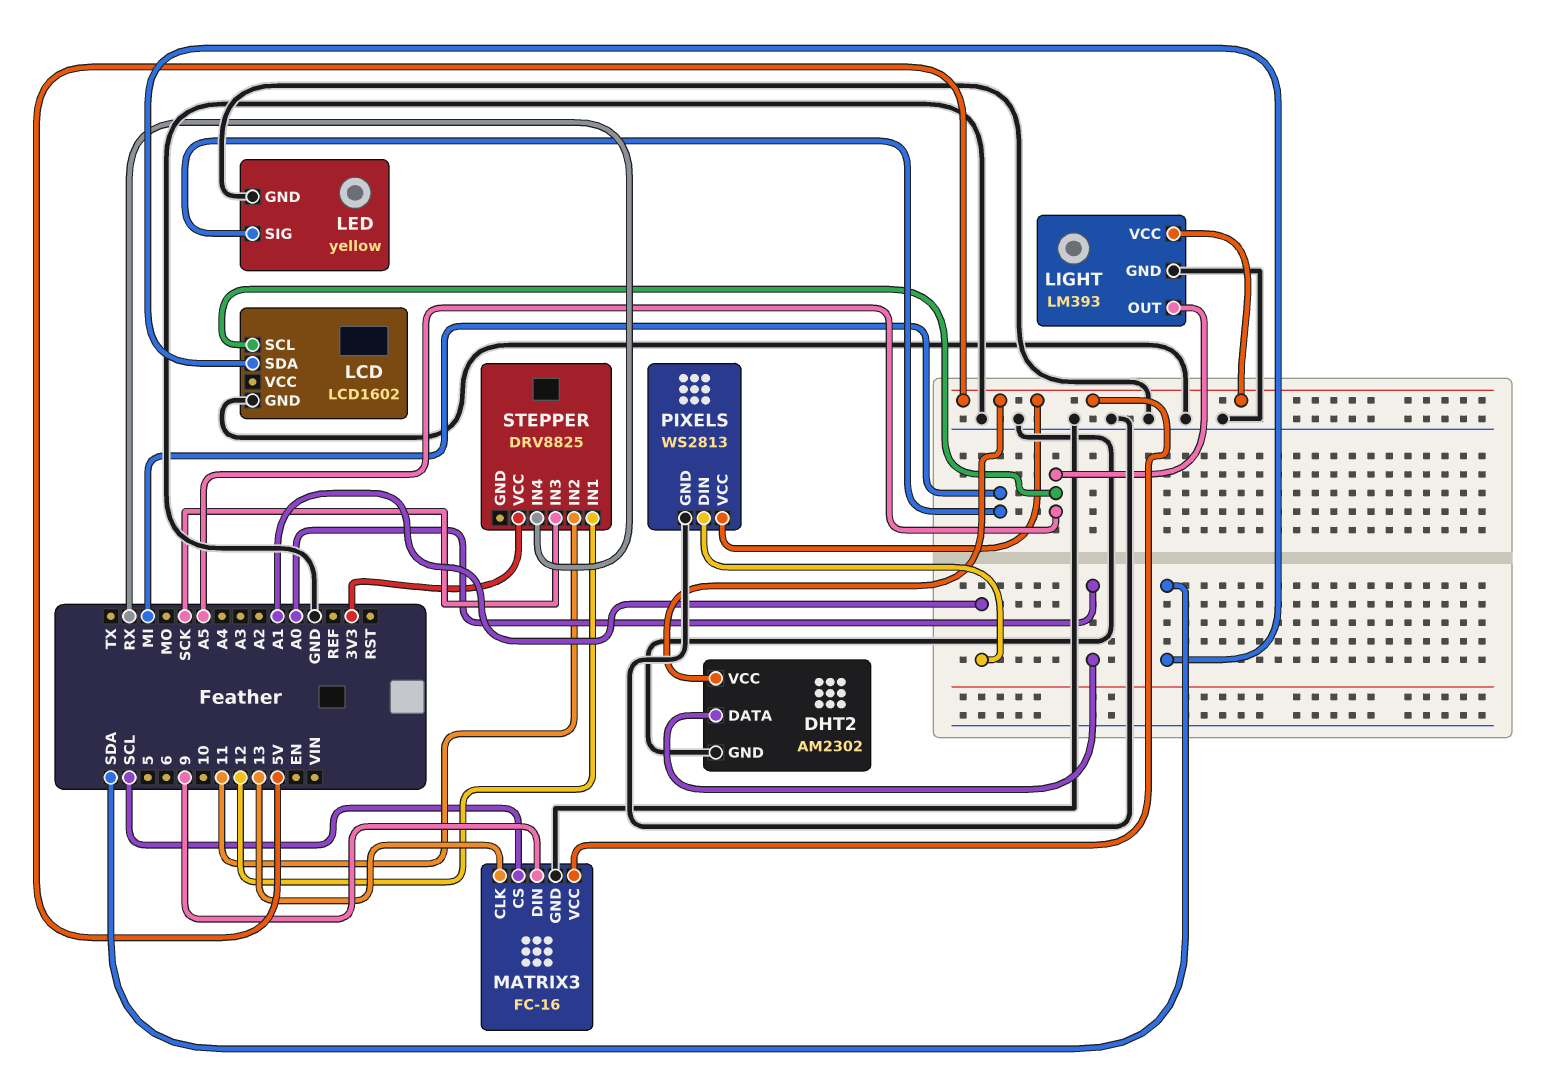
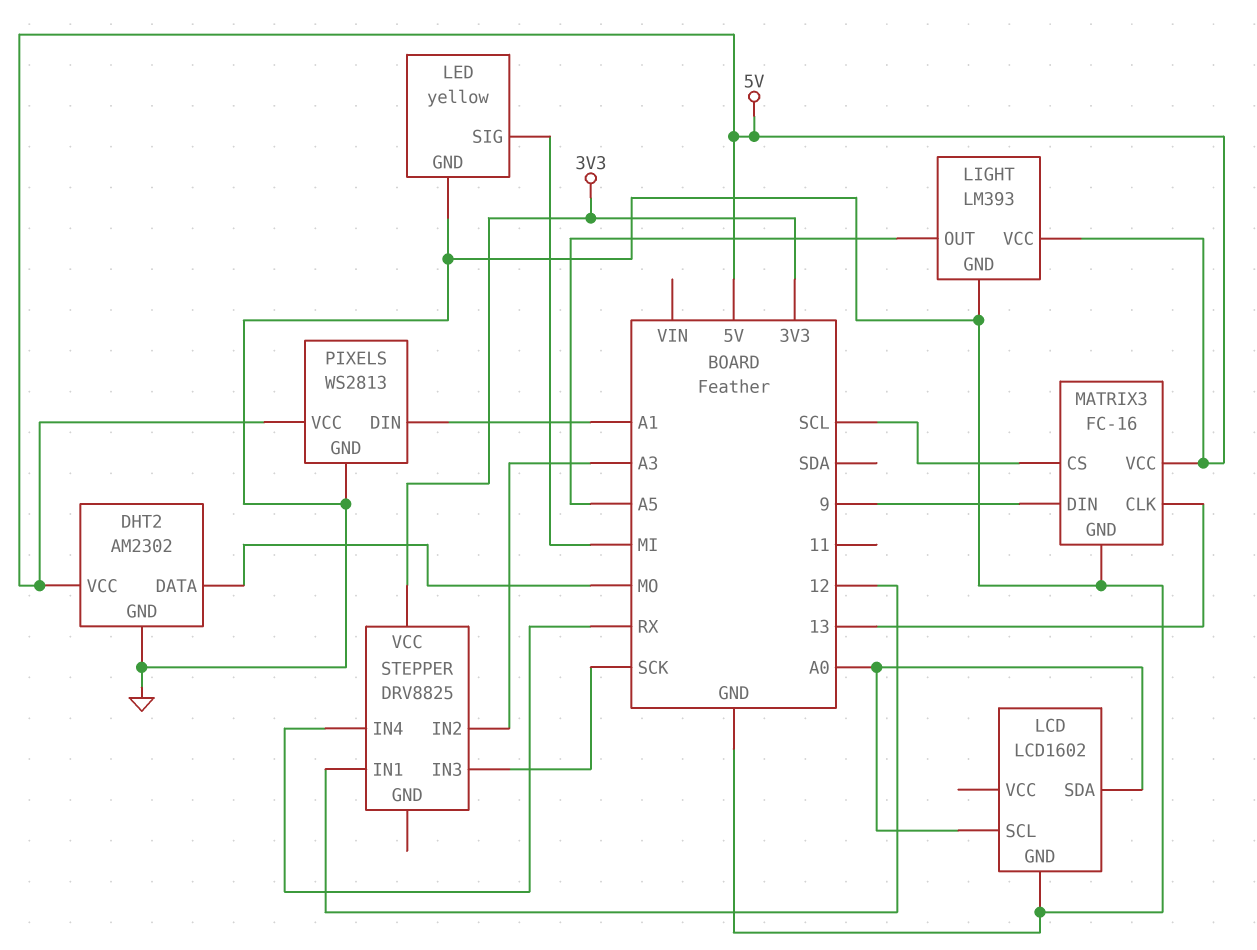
DHT2 pin DATA: A0 -> MO
LCD pin SCL: A5 -> A0
LCD pin SDA: SDA -> A0
STEPPER pin IN2: 11 -> A3

